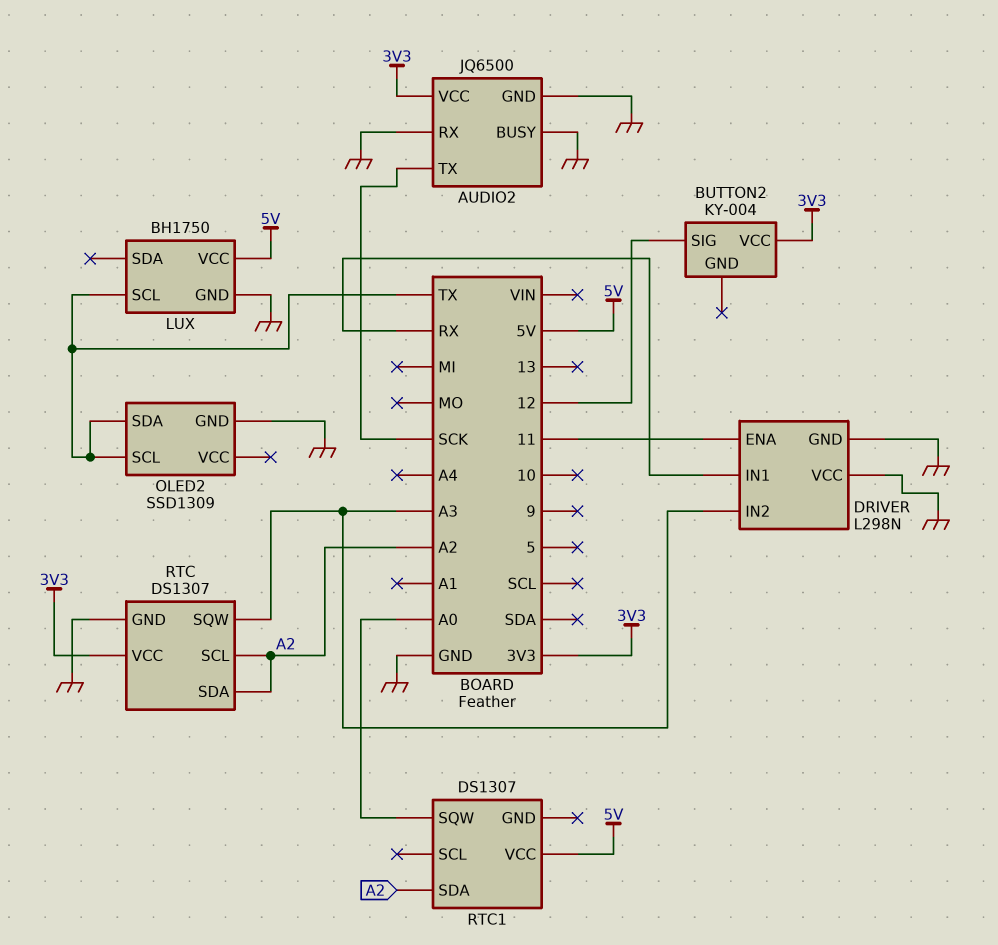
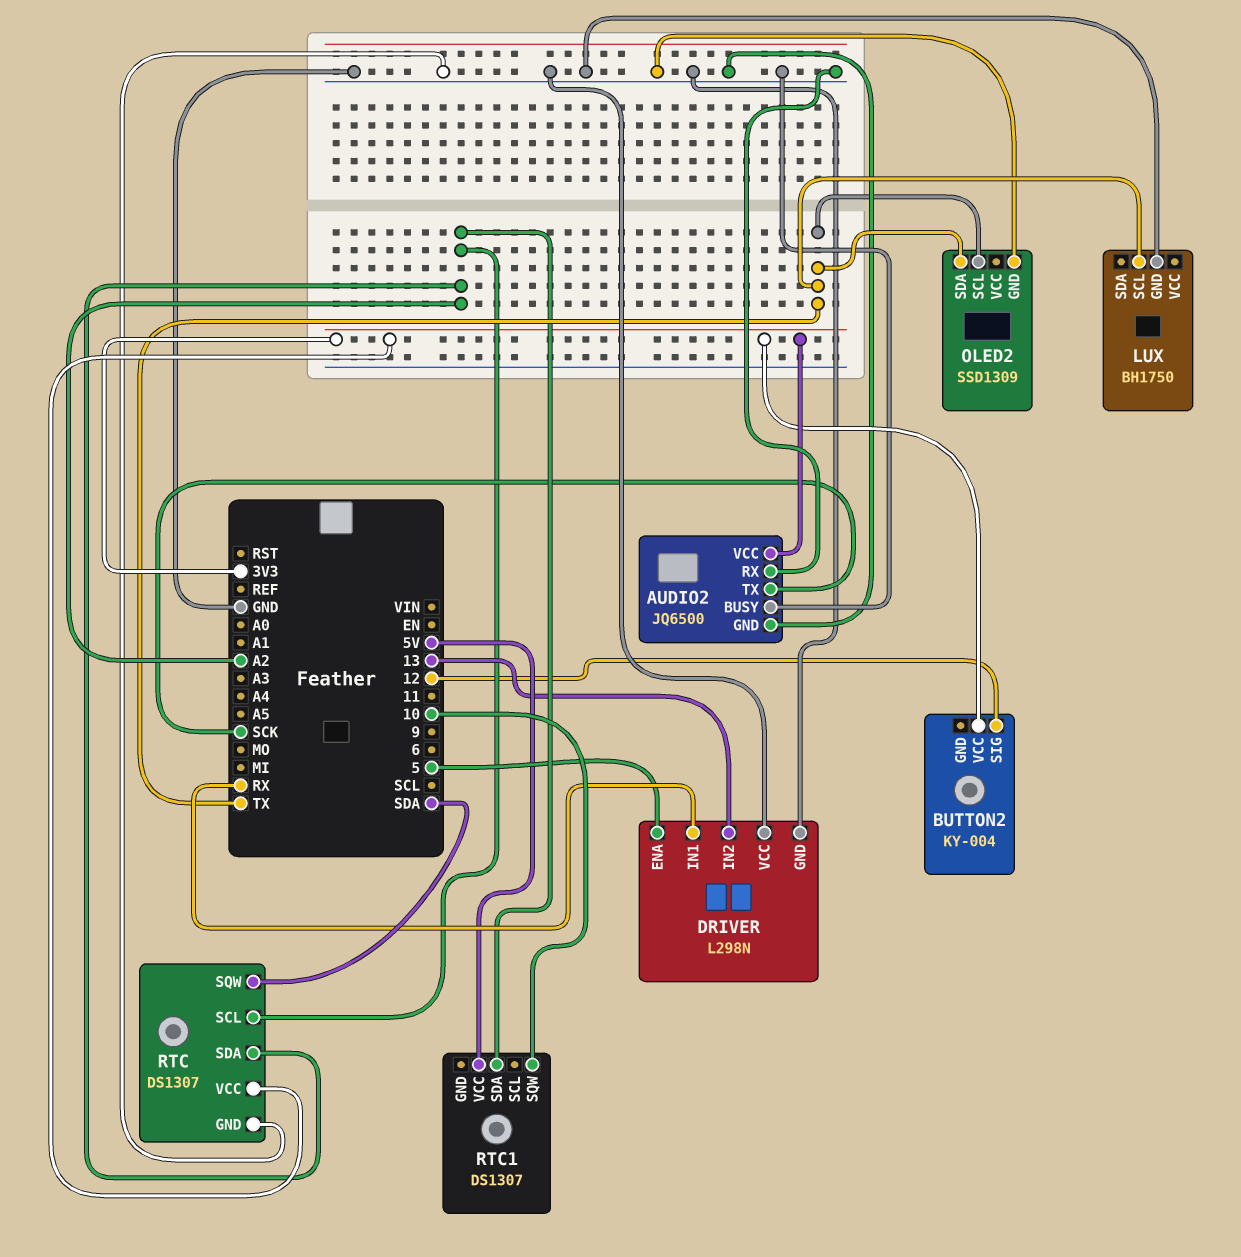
DRIVER pin ENA: 11 -> 5
DRIVER pin IN2: A3 -> 13
LUX pin VCC: 5V -> none
RTC pin SQW: A3 -> SDA
RTC1 pin SQW: A0 -> 10

